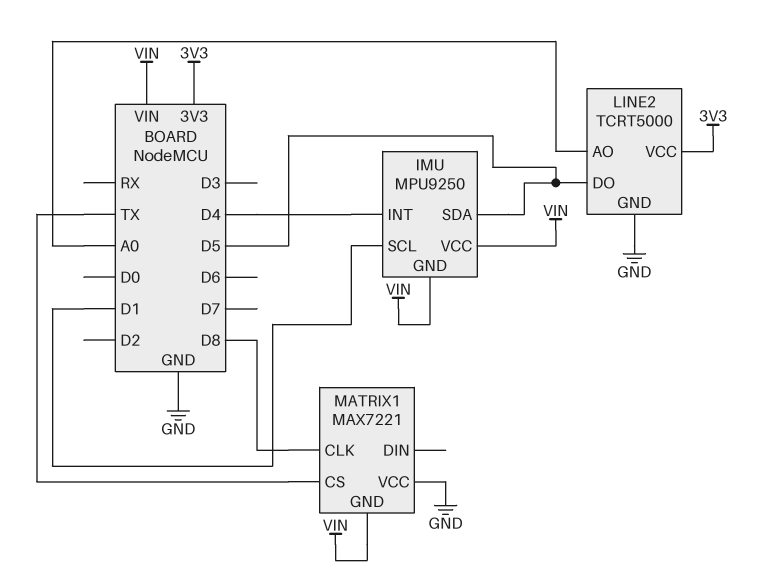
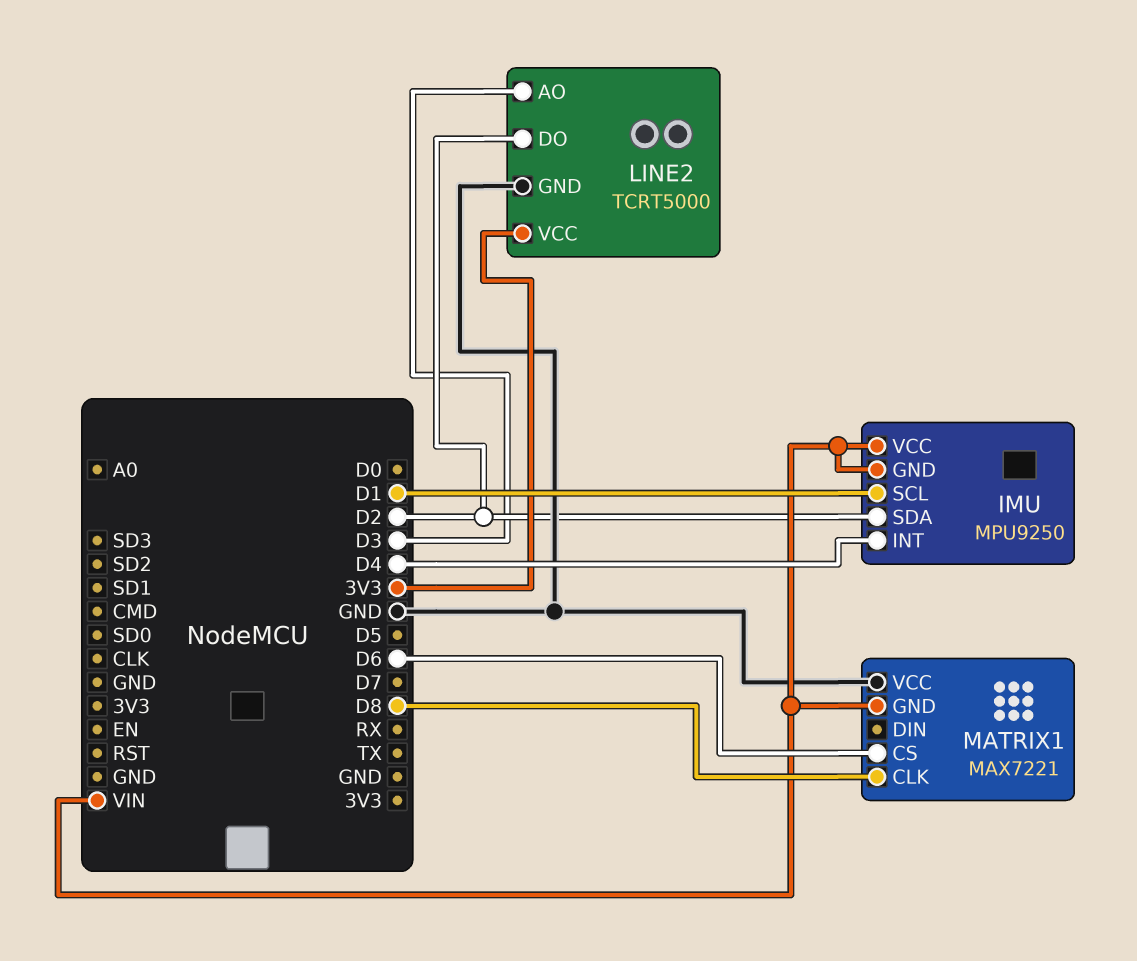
IMU pin SDA: D5 -> D2
LINE2 pin AO: A0 -> D3
LINE2 pin DO: D5 -> D2
MATRIX1 pin CS: TX -> D6

